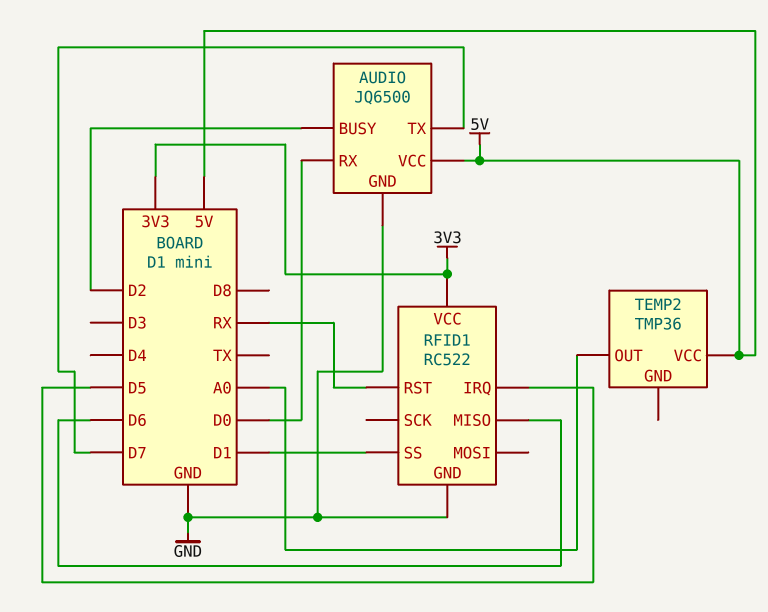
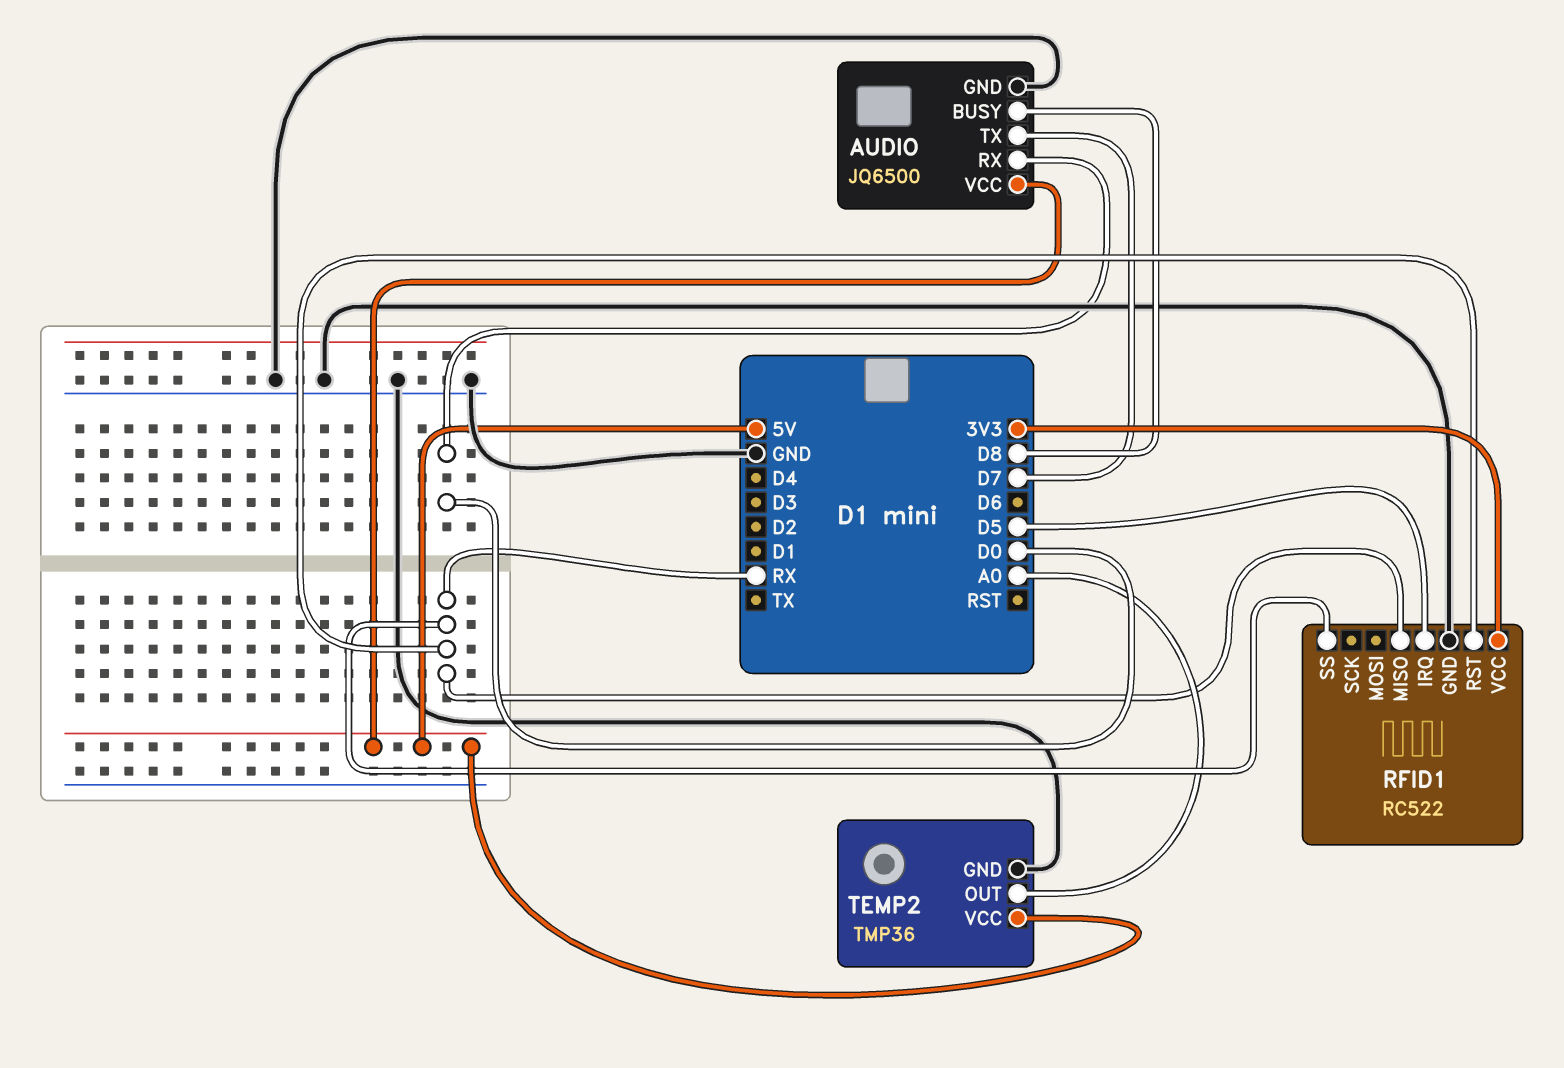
AUDIO pin BUSY: D2 -> D8
RFID1 pin MISO: D6 -> RX
RFID1 pin SS: D1 -> RX
TEMP2 pin GND: none -> GND

